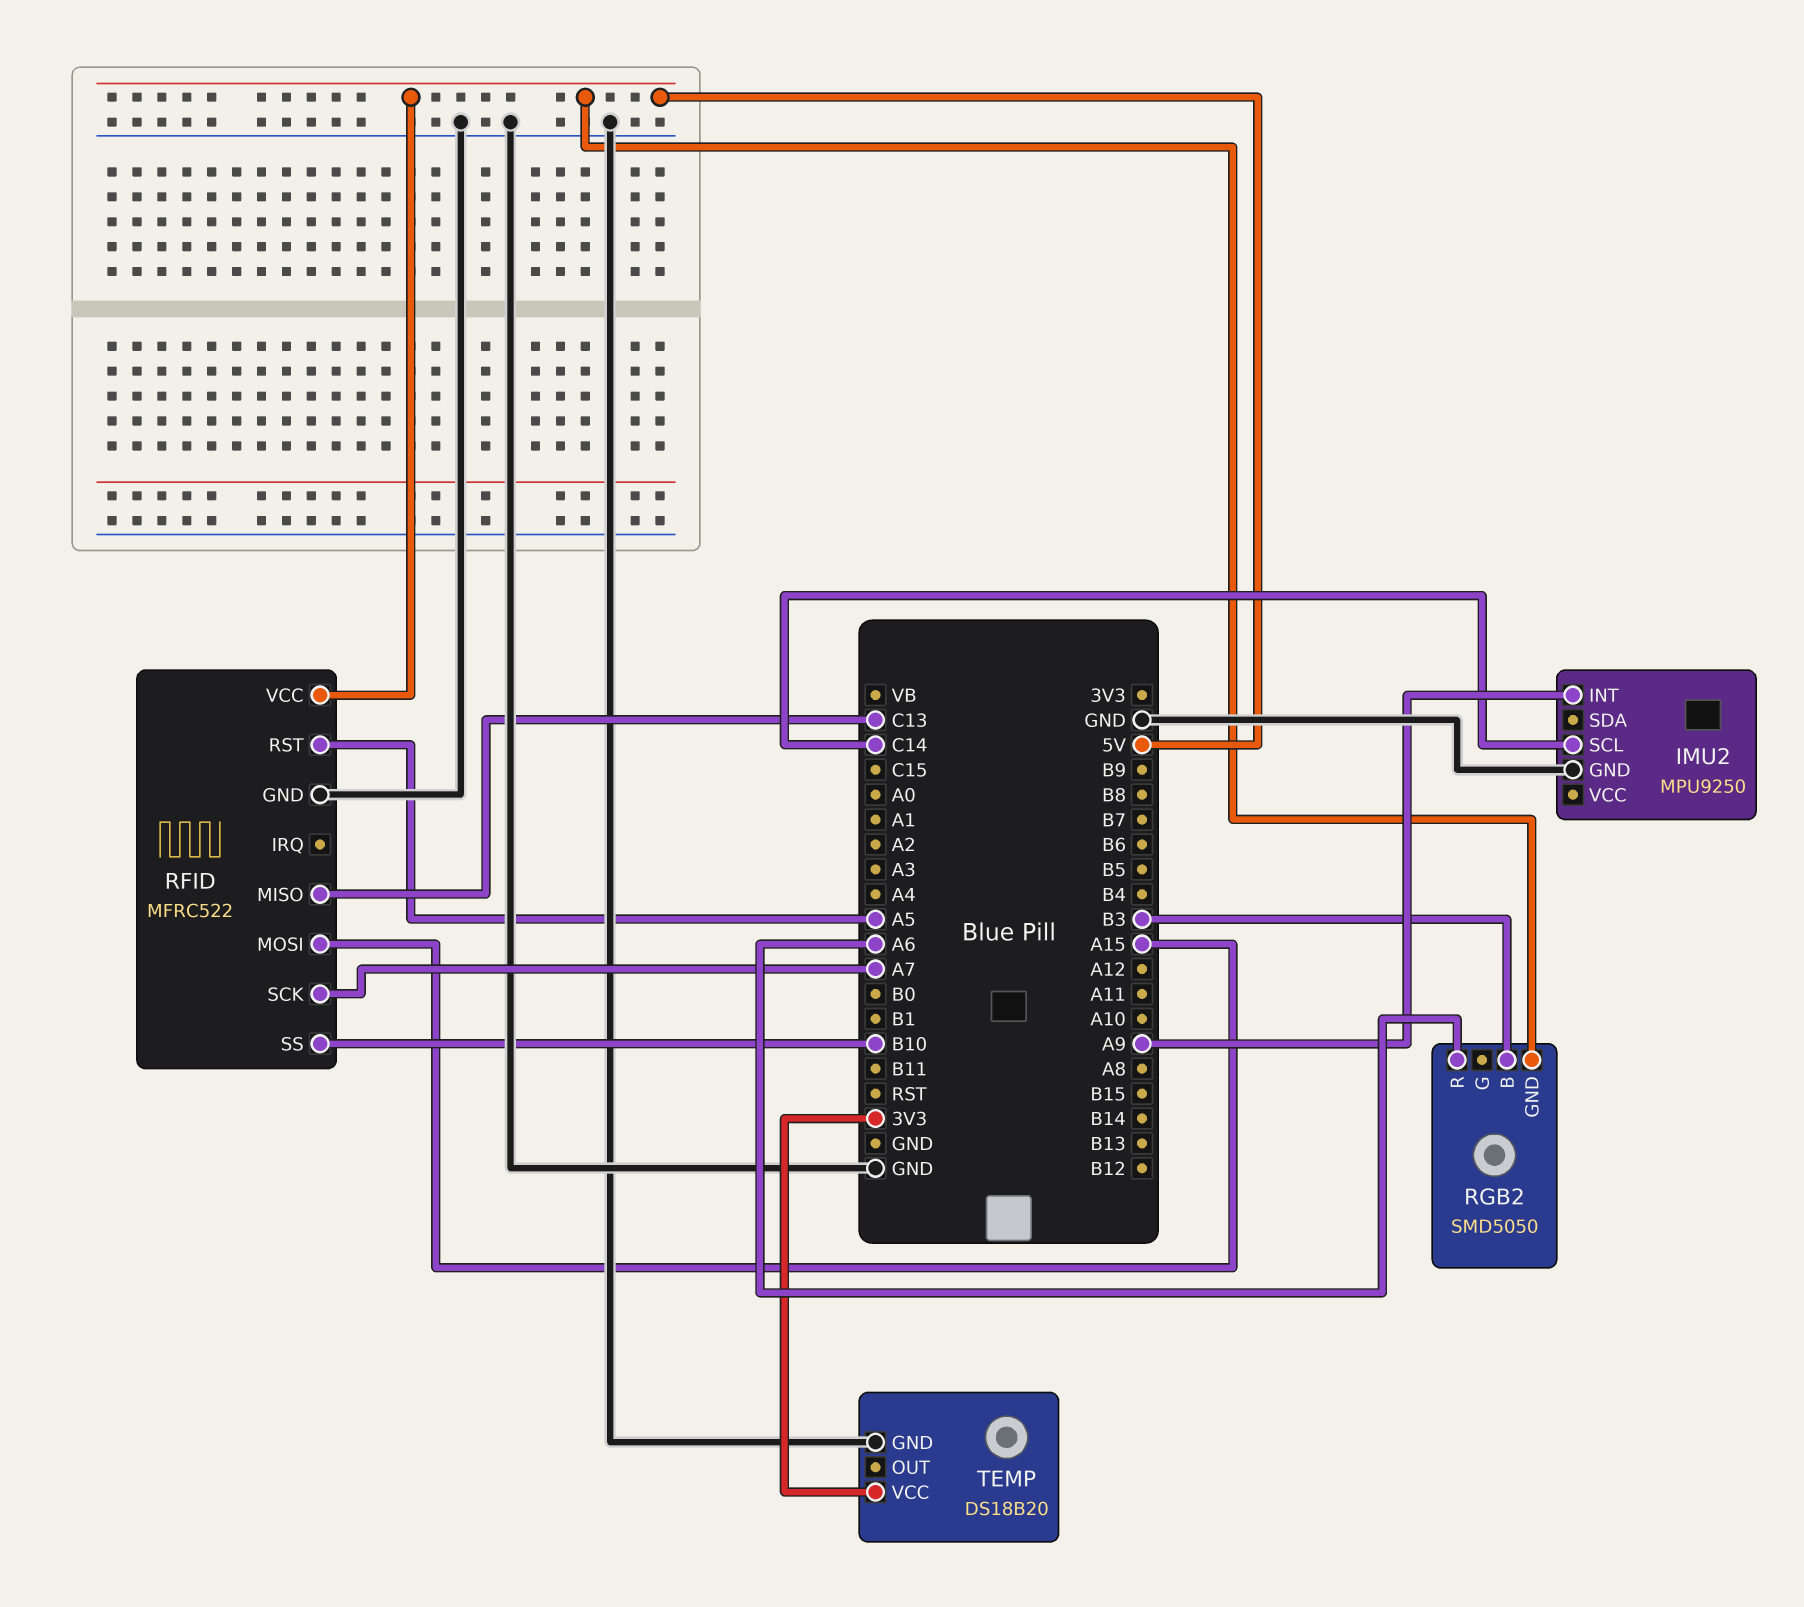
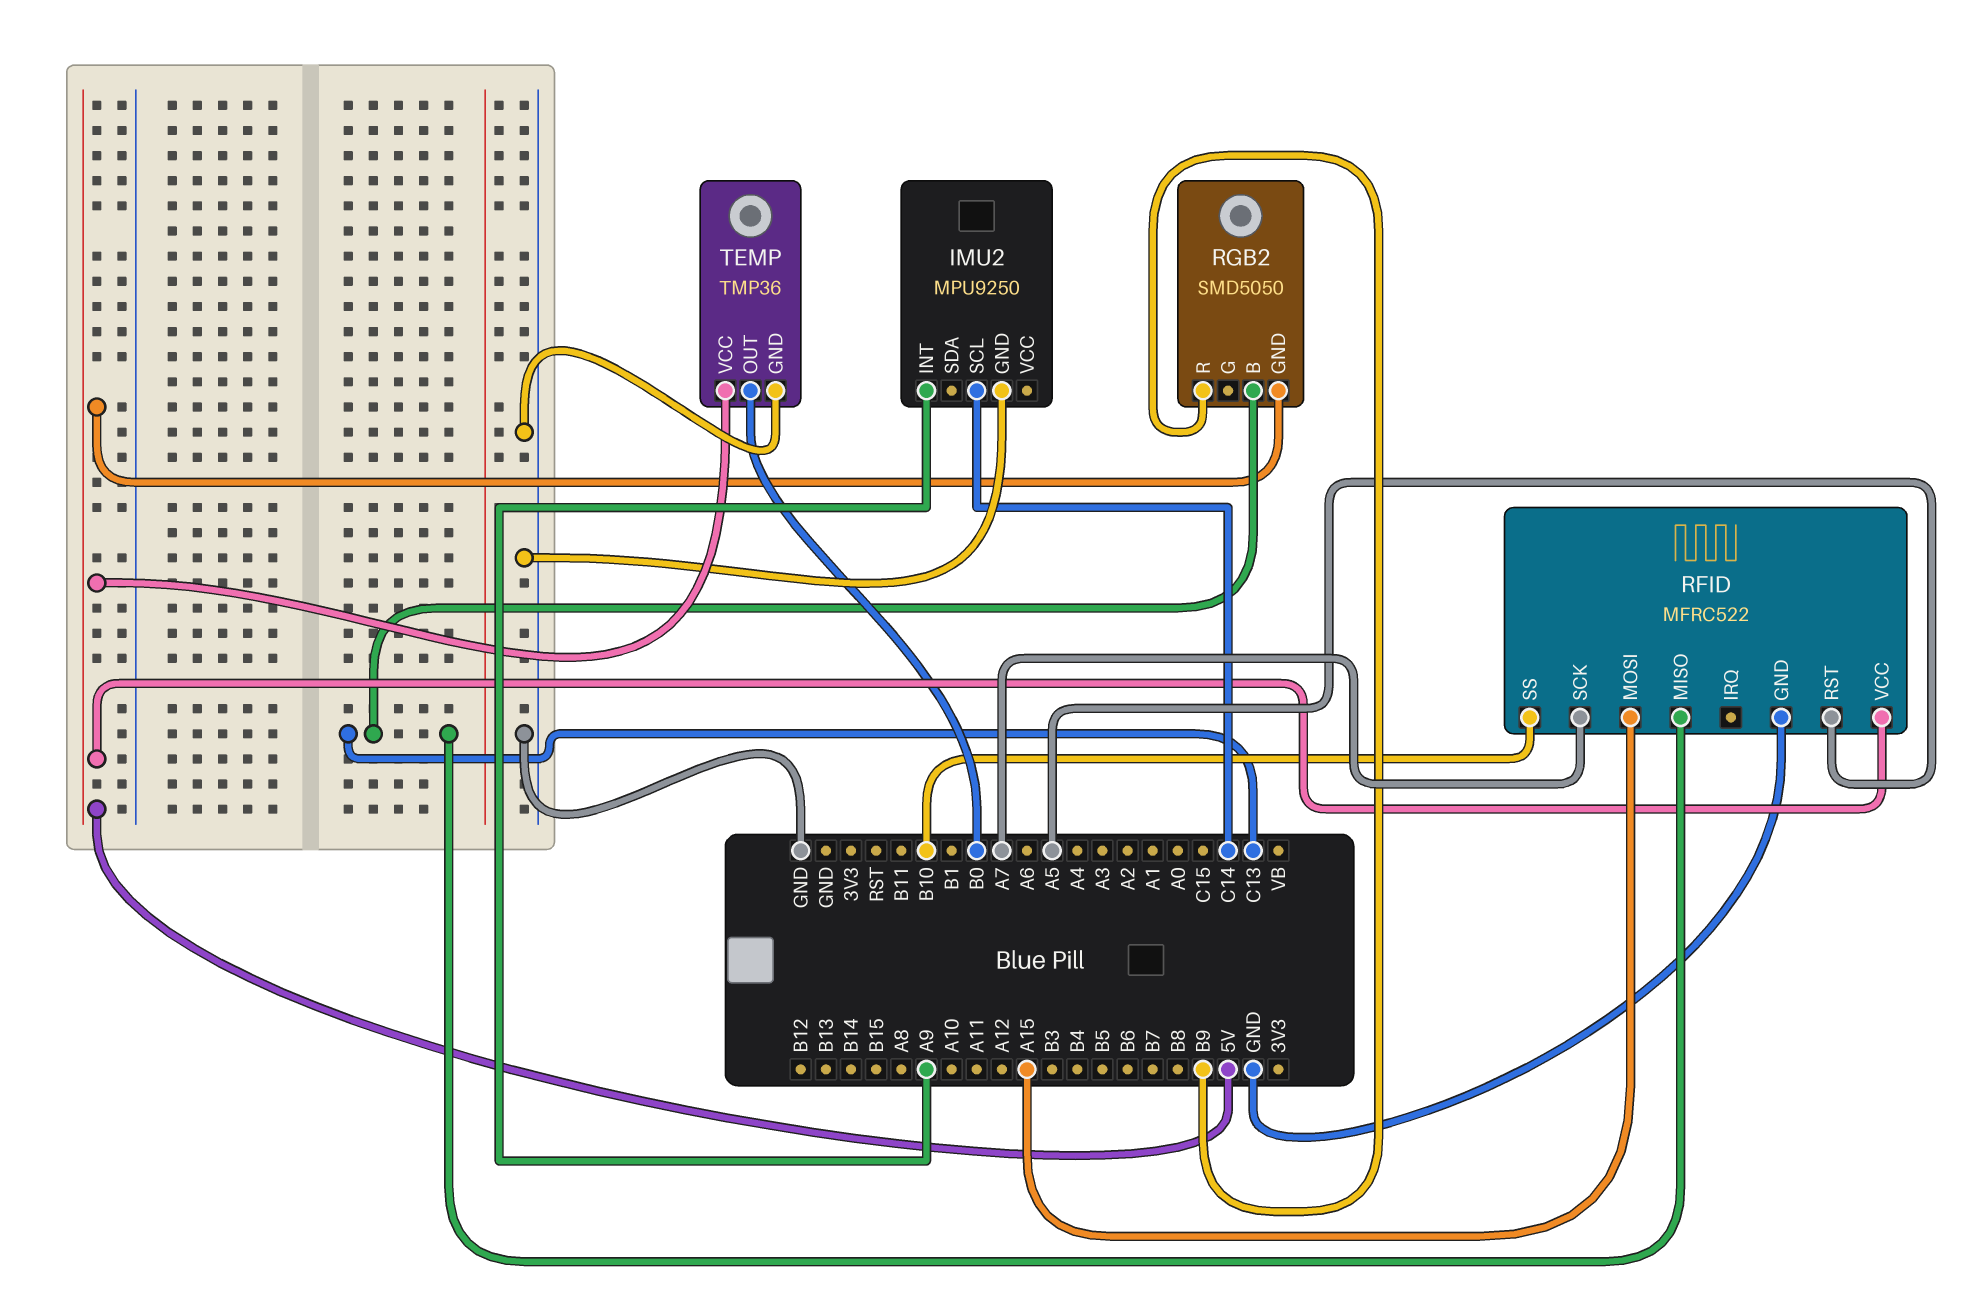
RGB2 pin B: B3 -> C13
RGB2 pin R: A6 -> B9
TEMP: DS18B20 -> TMP36
TEMP pin OUT: none -> B0
TEMP pin VCC: 3V3 -> 5V

